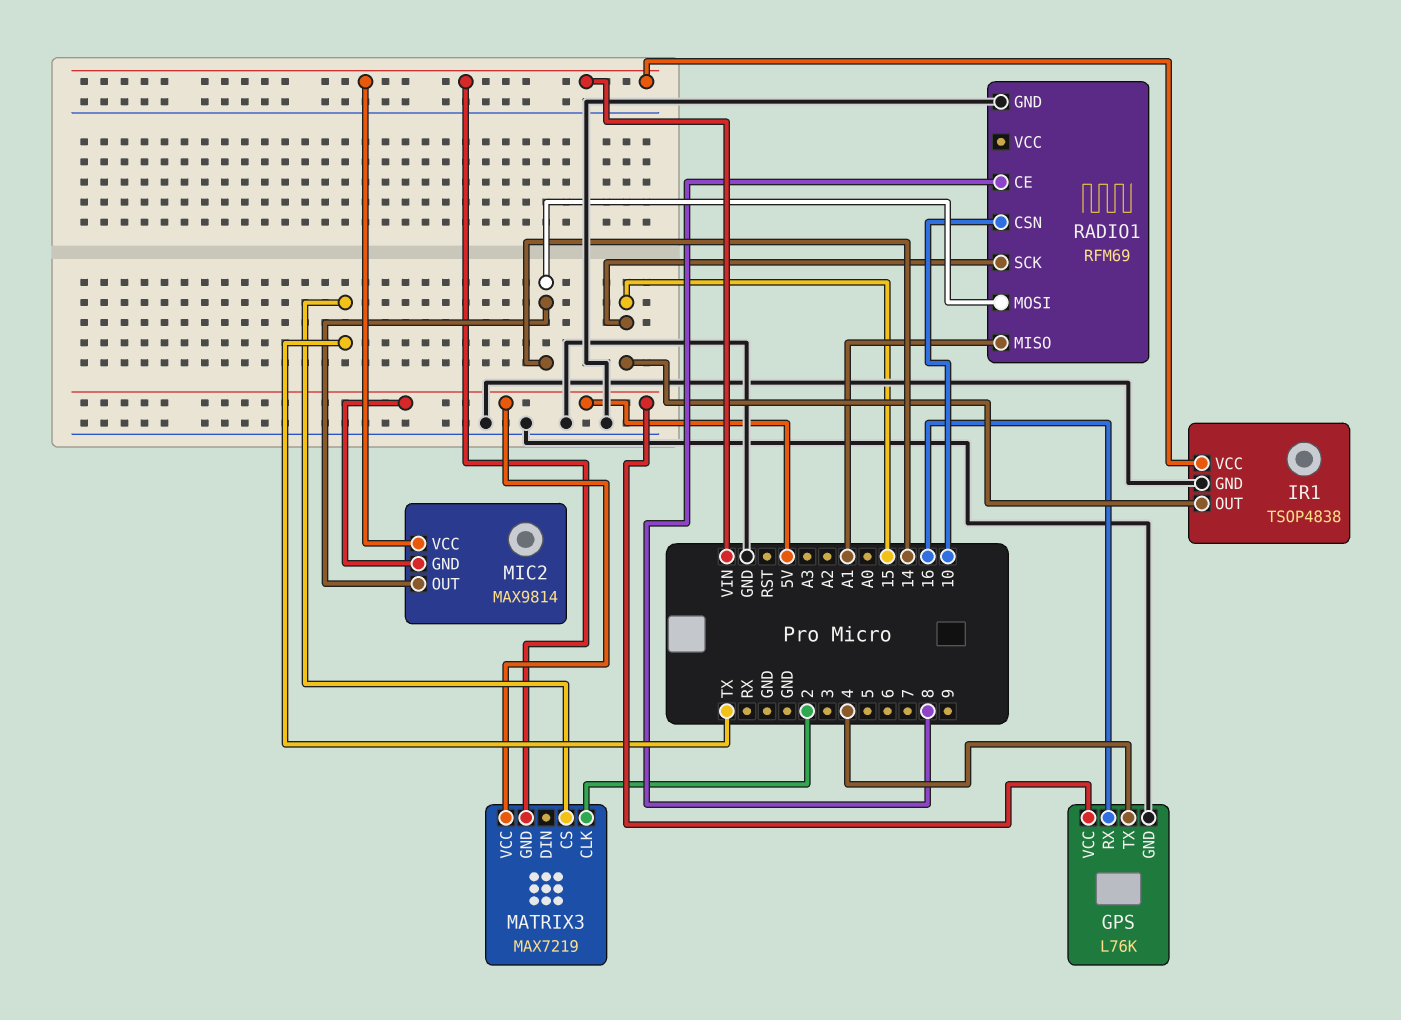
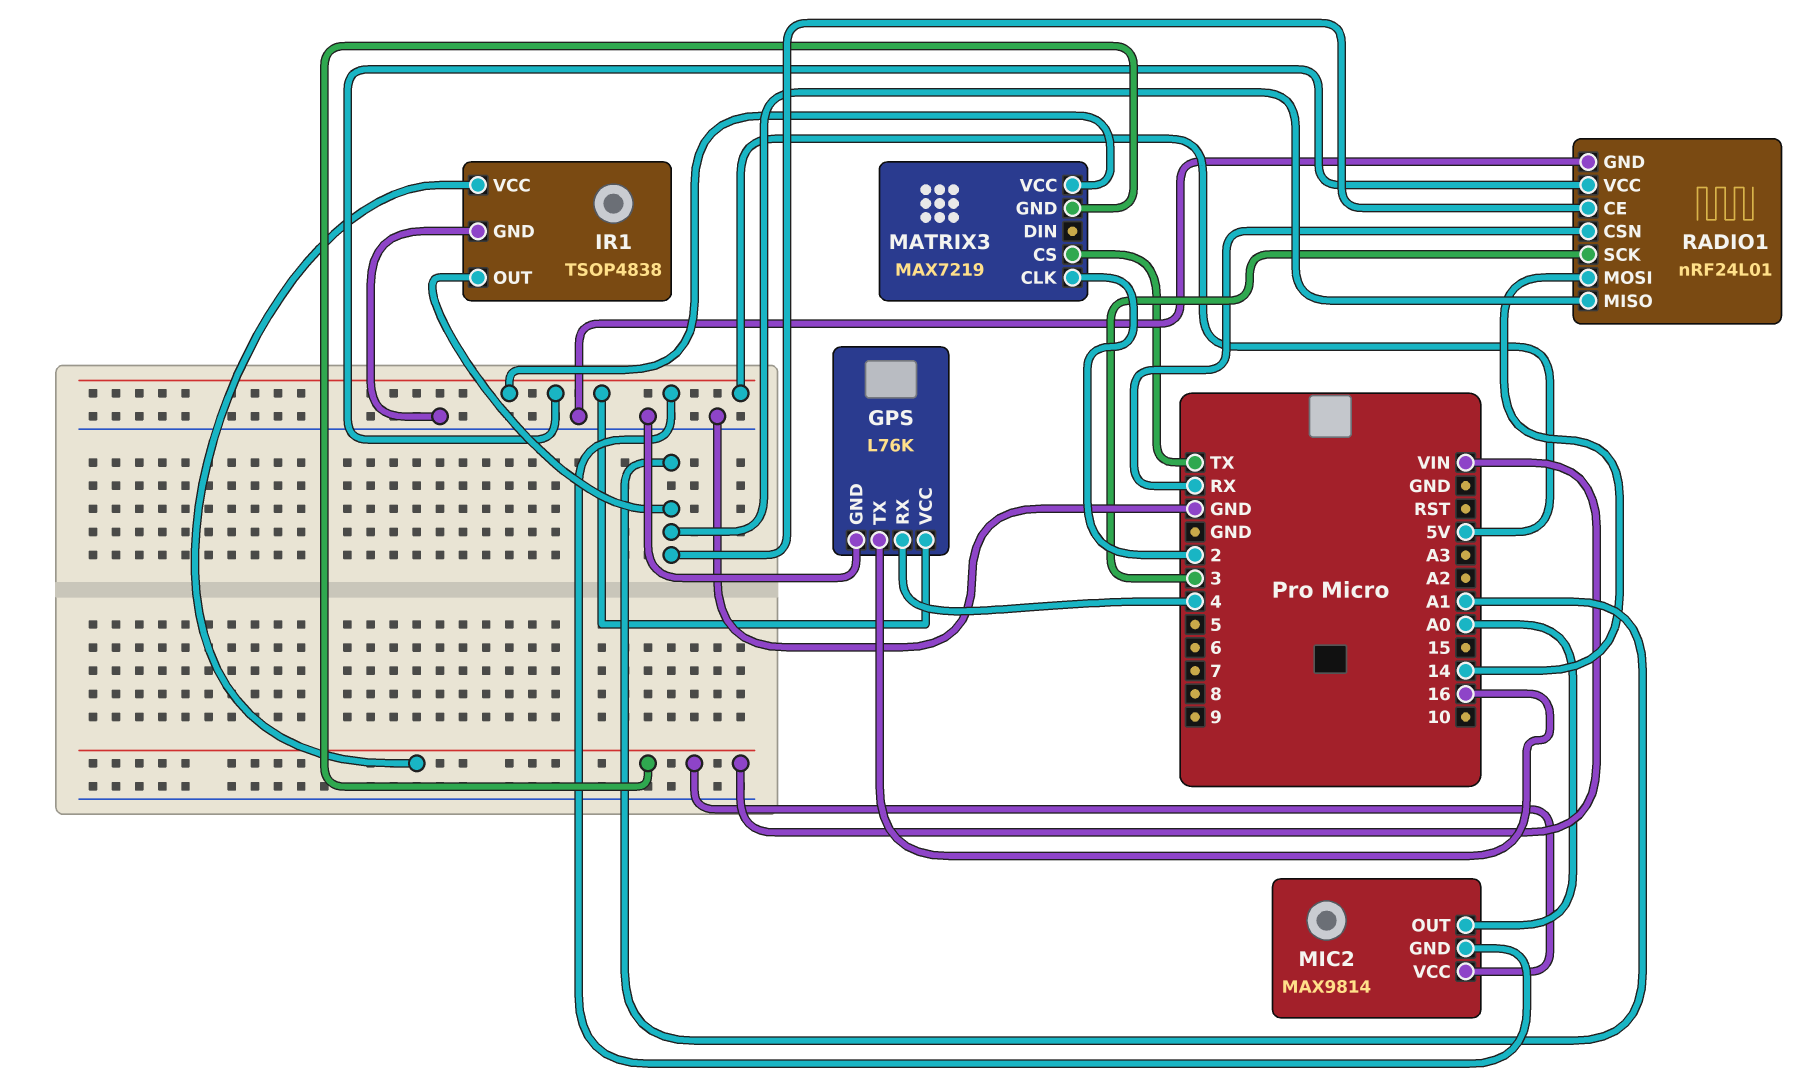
GPS pin RX: 16 -> 4
GPS pin TX: 4 -> 16
IR1 pin OUT: 15 -> A1
MIC2 pin OUT: 14 -> A0
RADIO1: RFM69 -> nRF24L01
RADIO1 pin CE: 8 -> A1
RADIO1 pin CSN: 10 -> RX
RADIO1 pin SCK: 15 -> 3
RADIO1 pin VCC: none -> 5V

